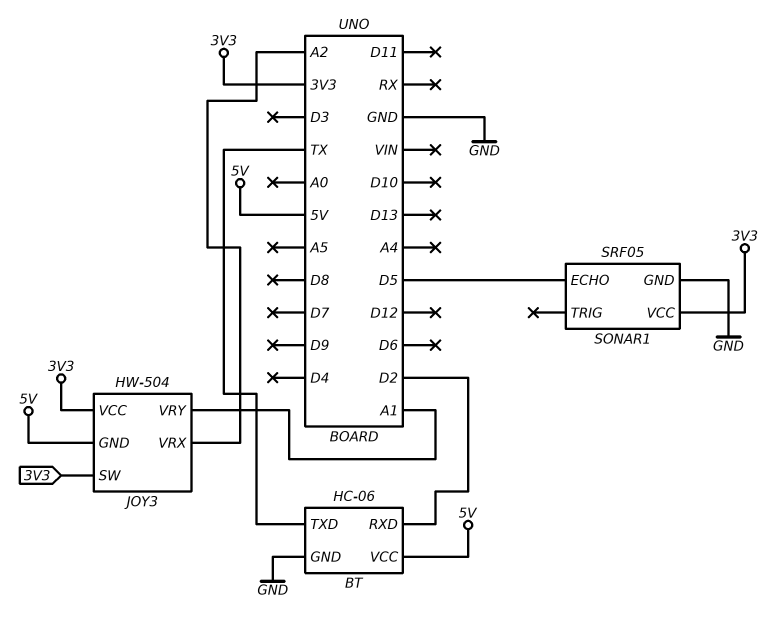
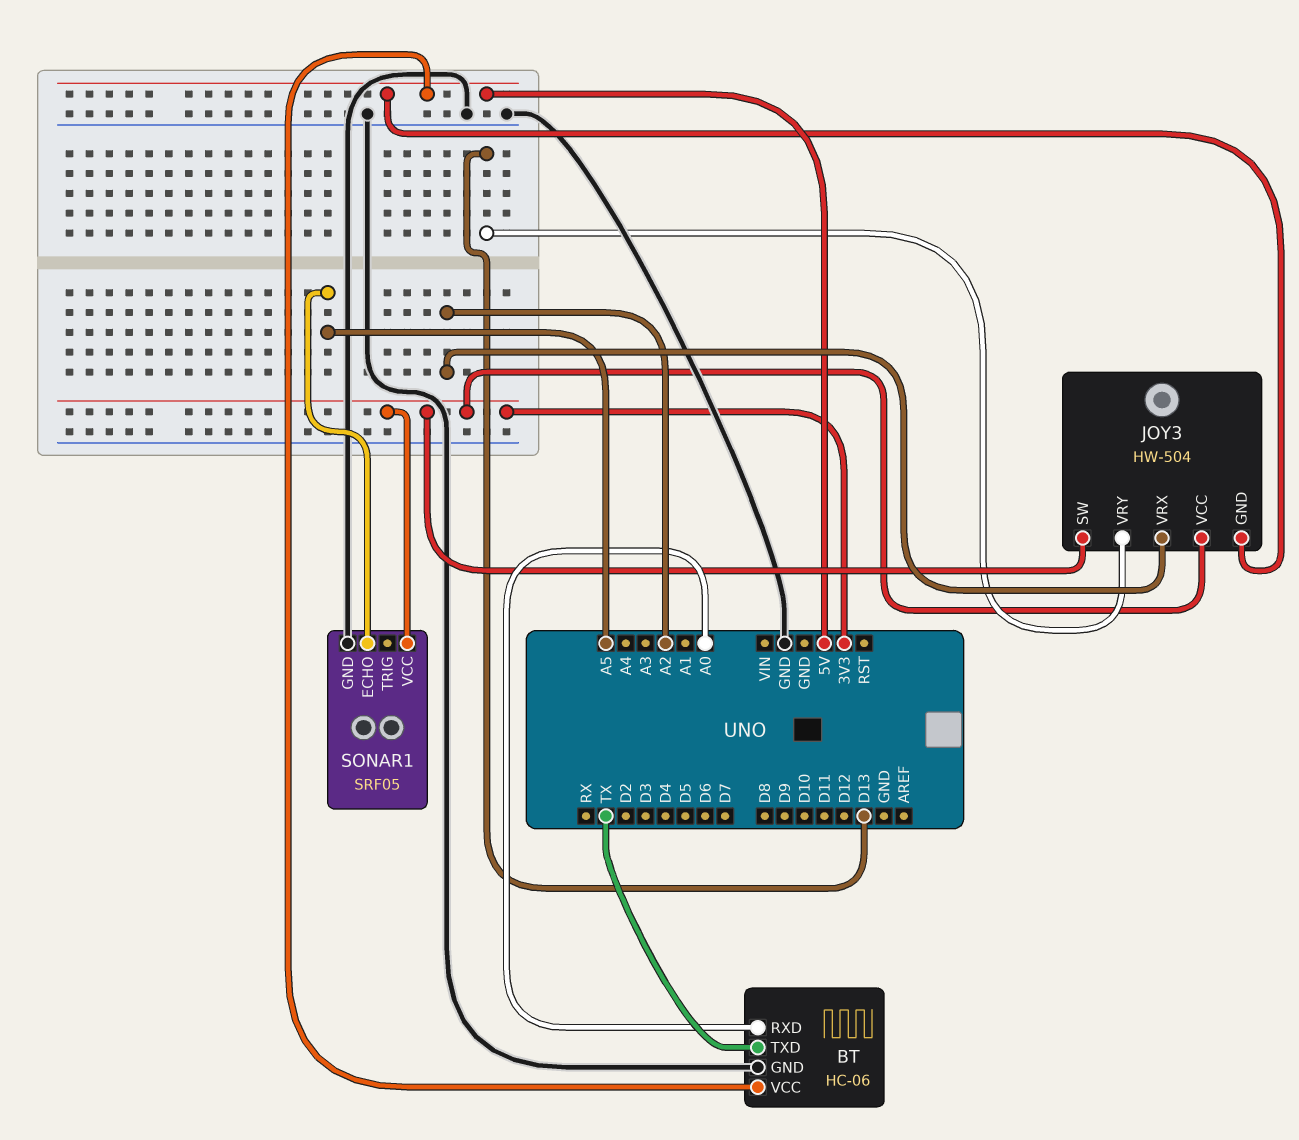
BT pin RXD: D2 -> A0
JOY3 pin VRY: A1 -> D13
SONAR1 pin ECHO: D5 -> A5

